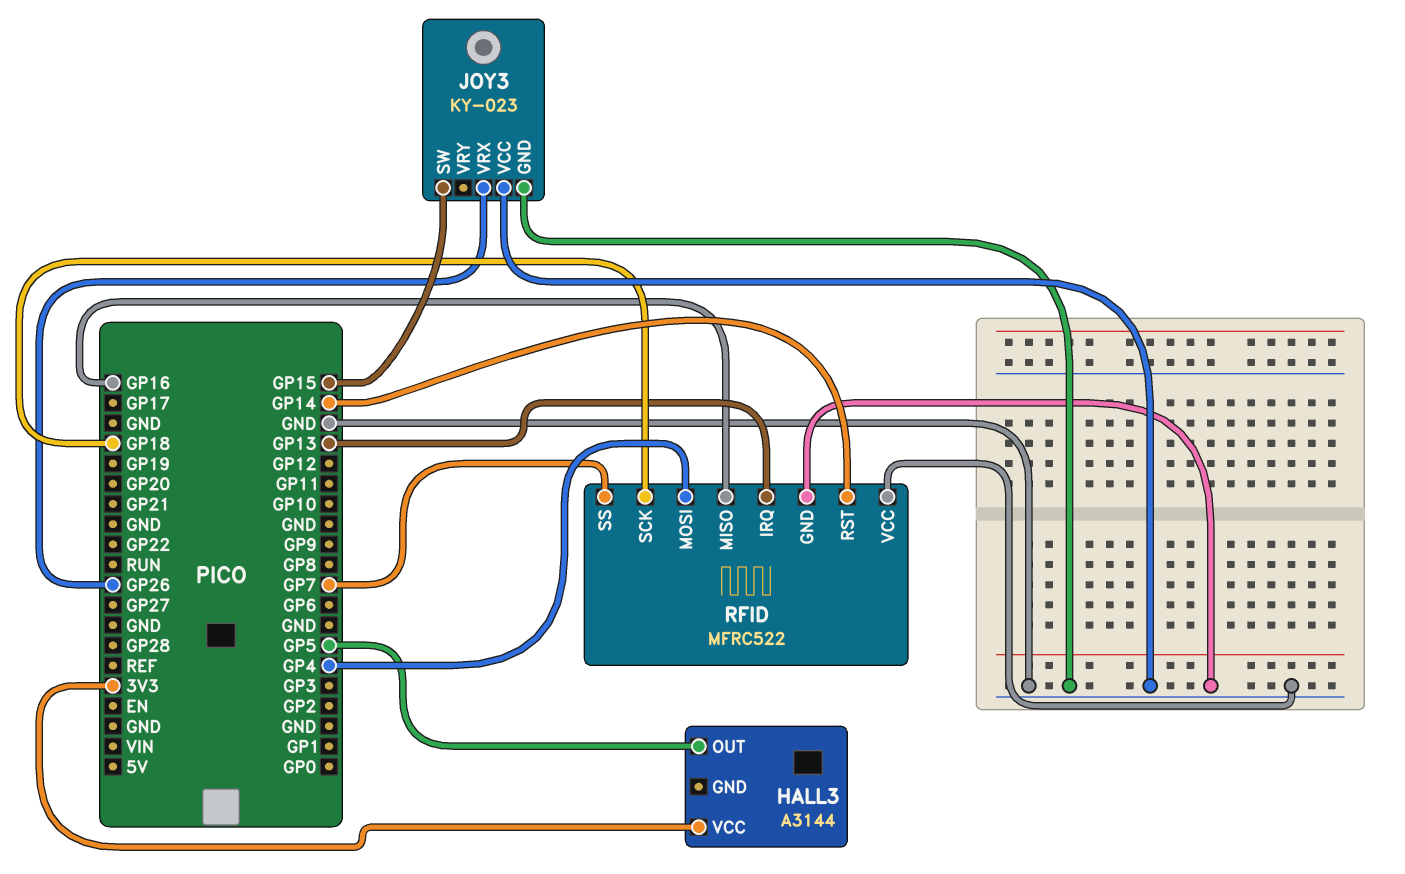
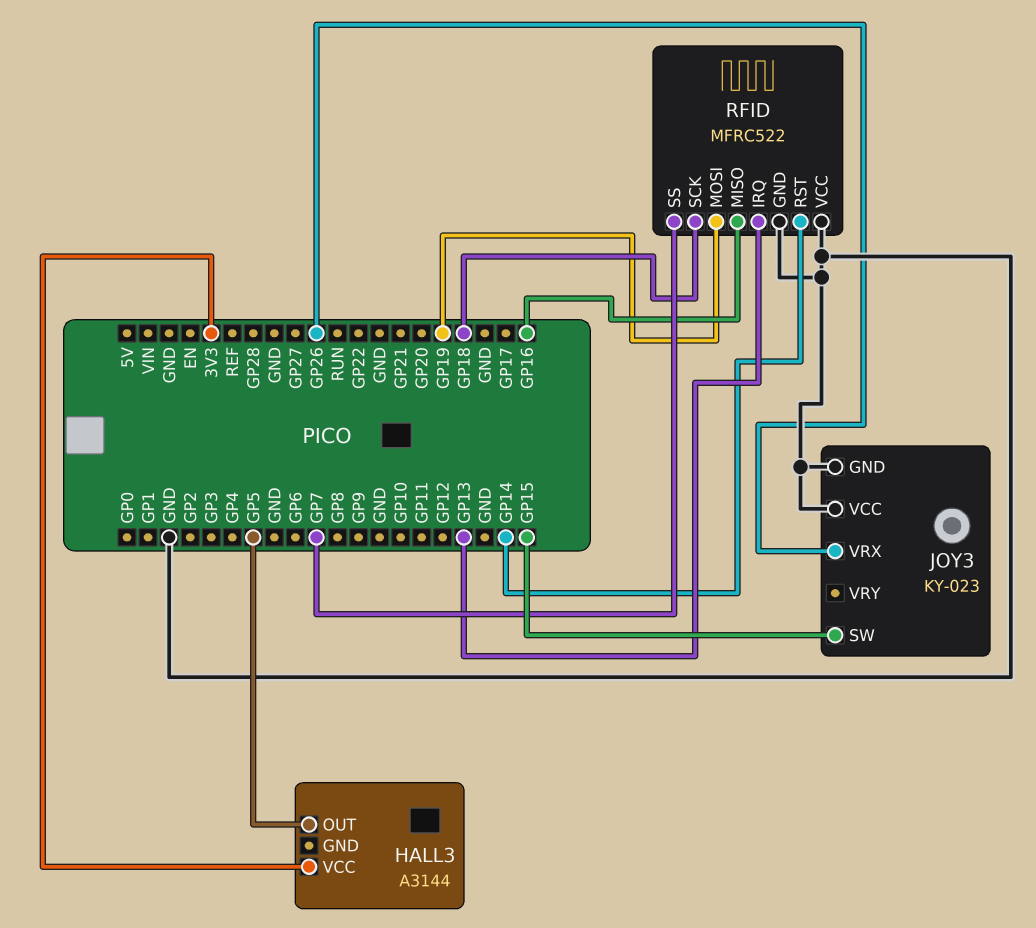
RFID pin MOSI: GP4 -> GP19

